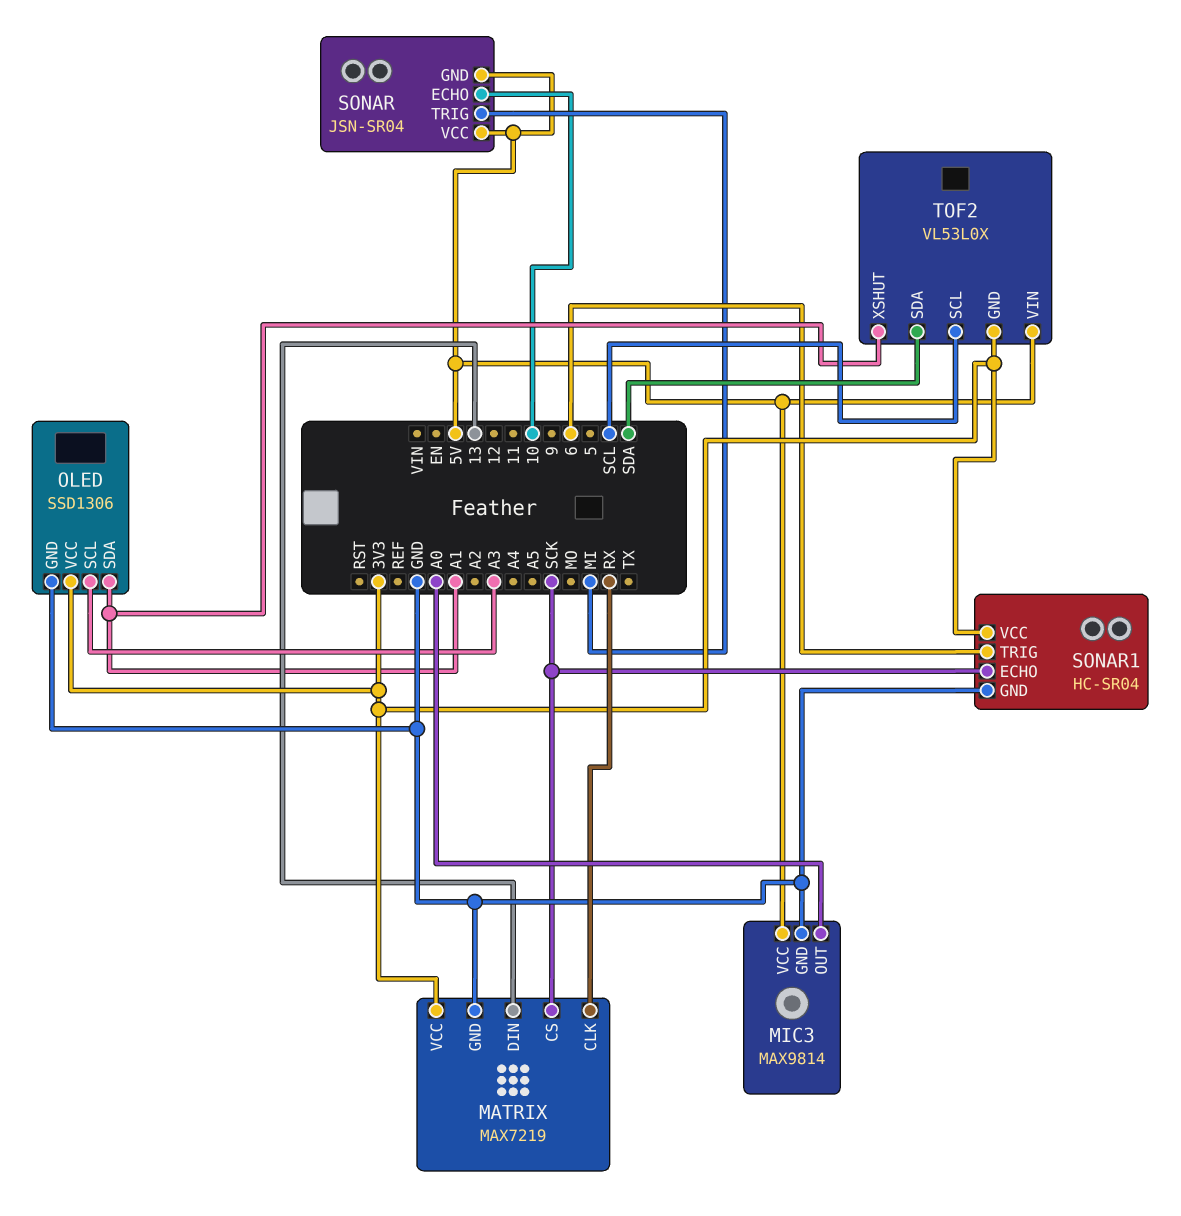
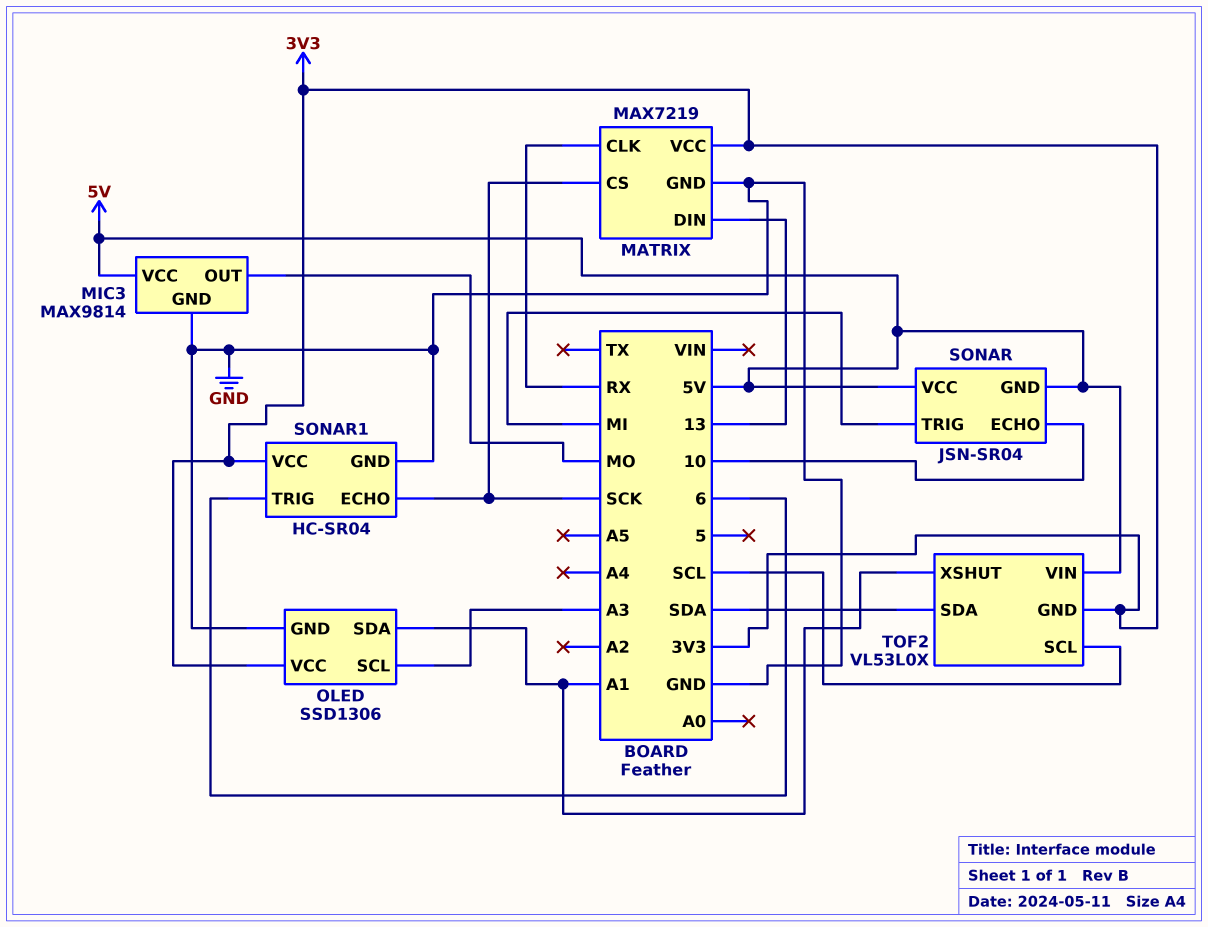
MIC3 pin OUT: A0 -> MO

